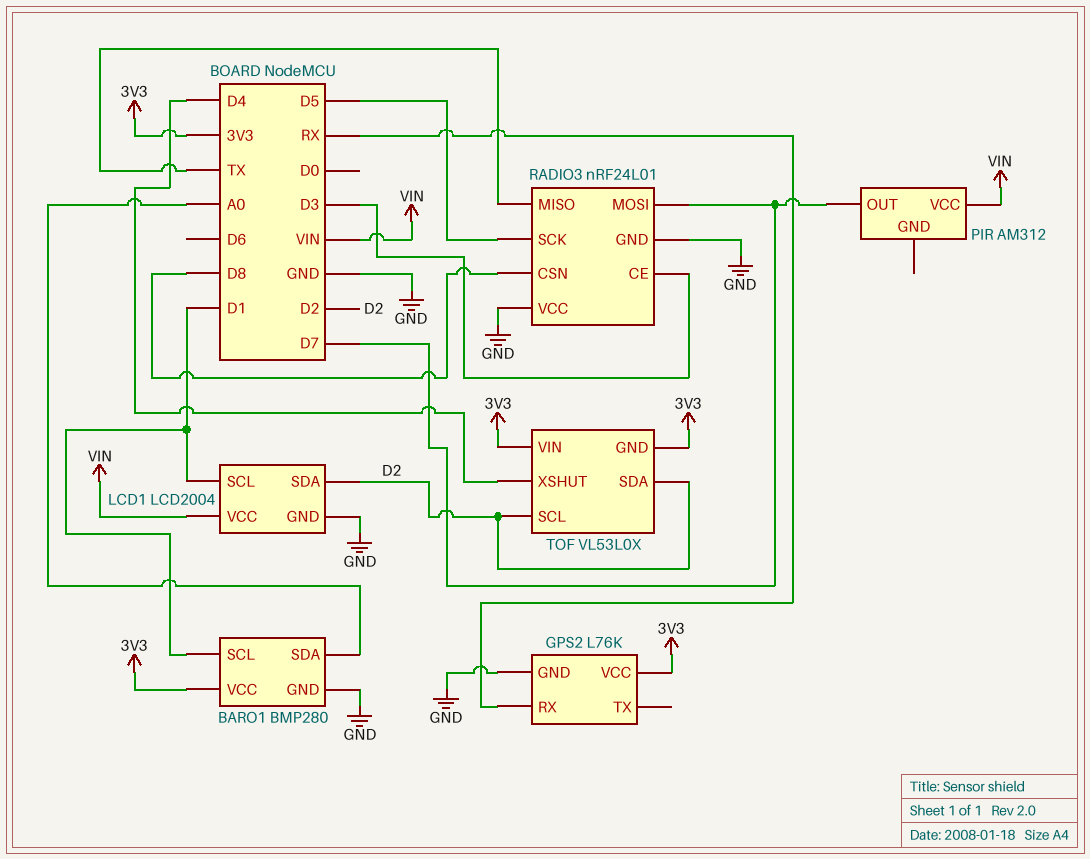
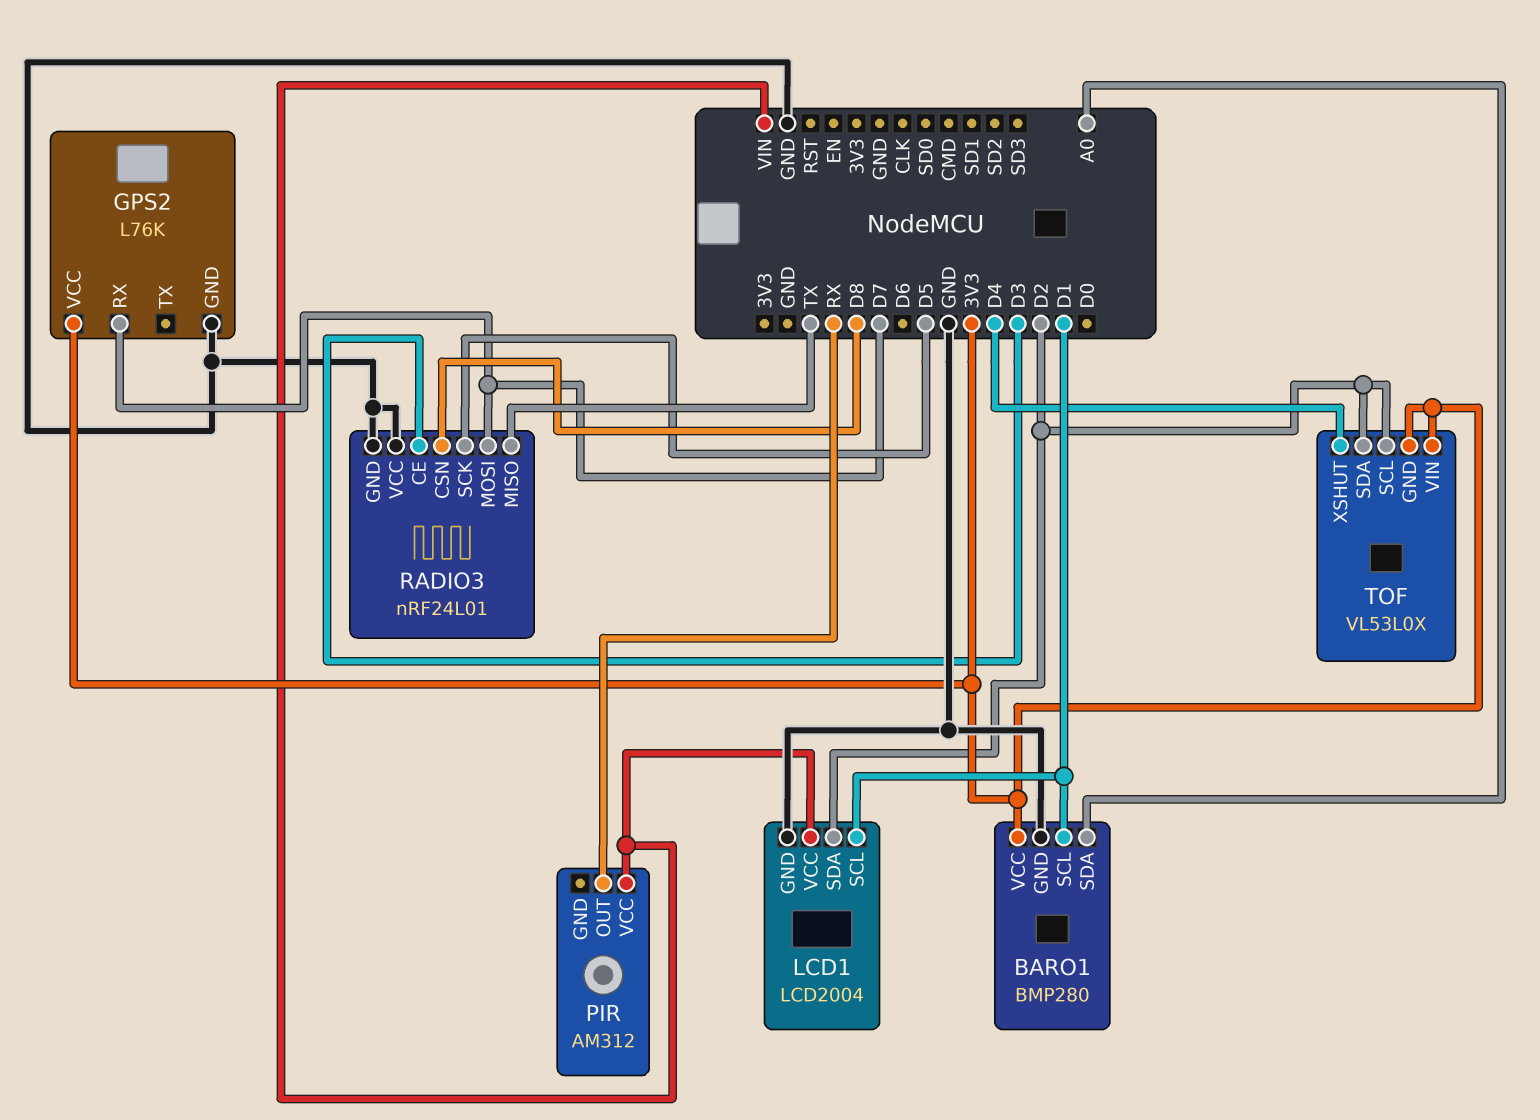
GPS2 pin RX: RX -> D7
PIR pin OUT: D7 -> RX

